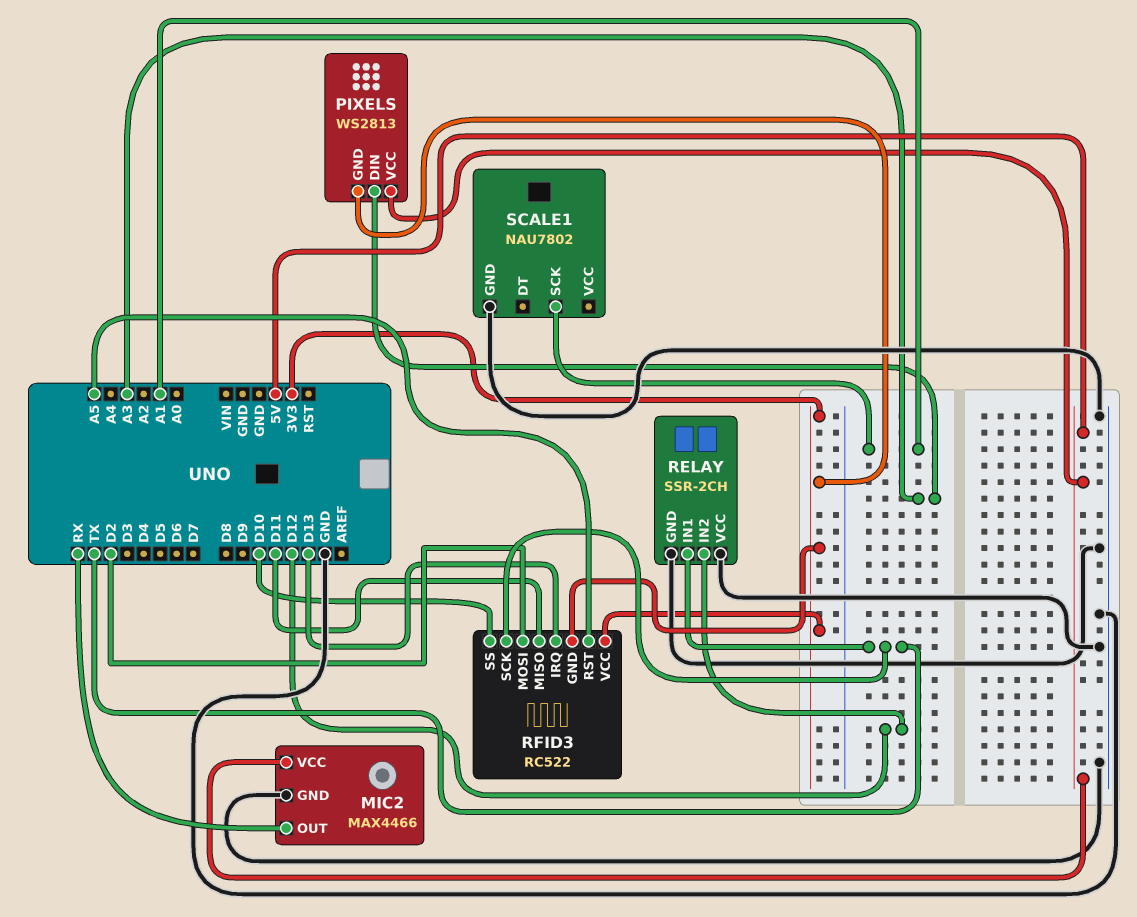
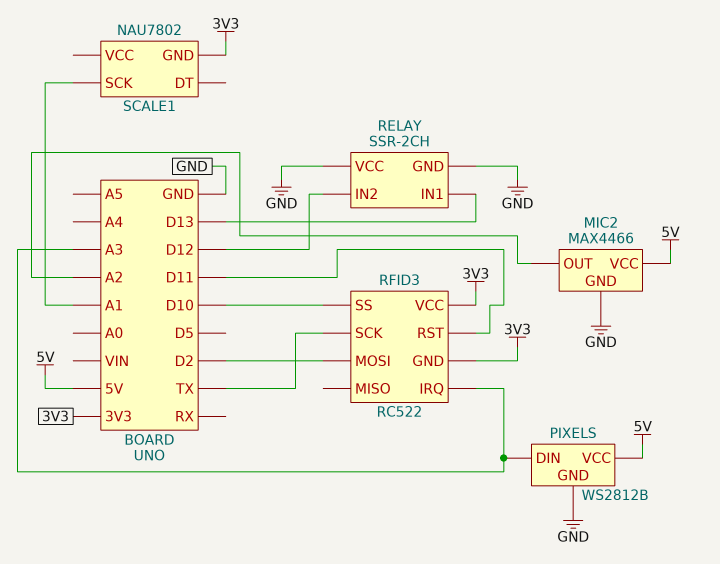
MIC2 pin OUT: RX -> A2
PIXELS: WS2813 -> WS2812B
PIXELS pin GND: 3V3 -> GND
RELAY pin IN1: TX -> D13
RFID3 pin IRQ: D13 -> A3
RFID3 pin MISO: D11 -> none
RFID3 pin RST: A5 -> D11
SCALE1 pin GND: GND -> 3V3

